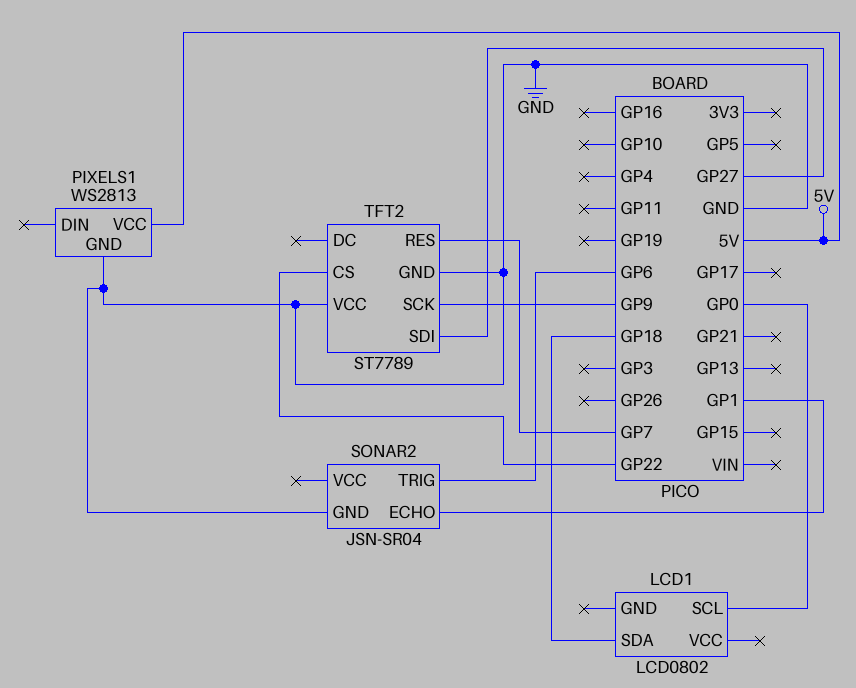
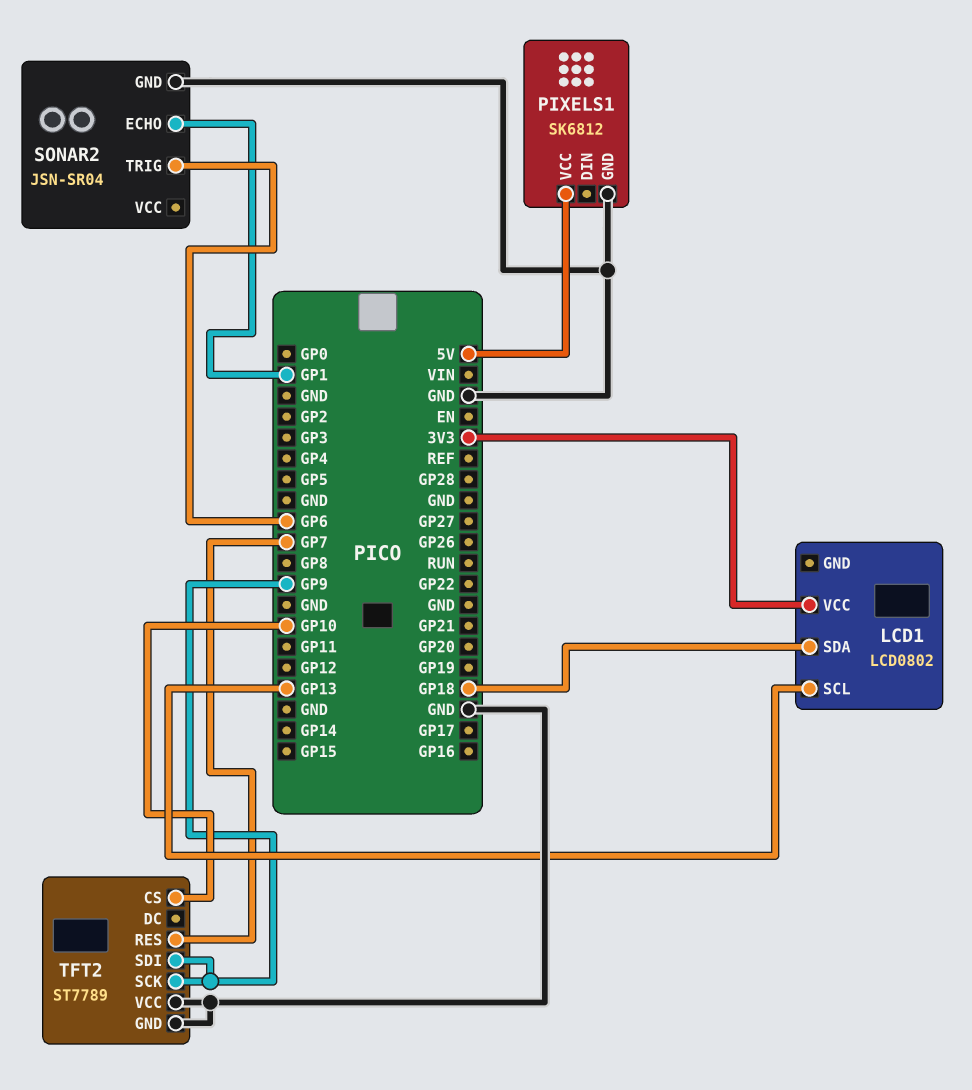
LCD1 pin SCL: GP0 -> GP13
LCD1 pin VCC: none -> 3V3
PIXELS1: WS2813 -> SK6812
TFT2 pin CS: GP22 -> GP10
TFT2 pin SDI: GP27 -> GP9

